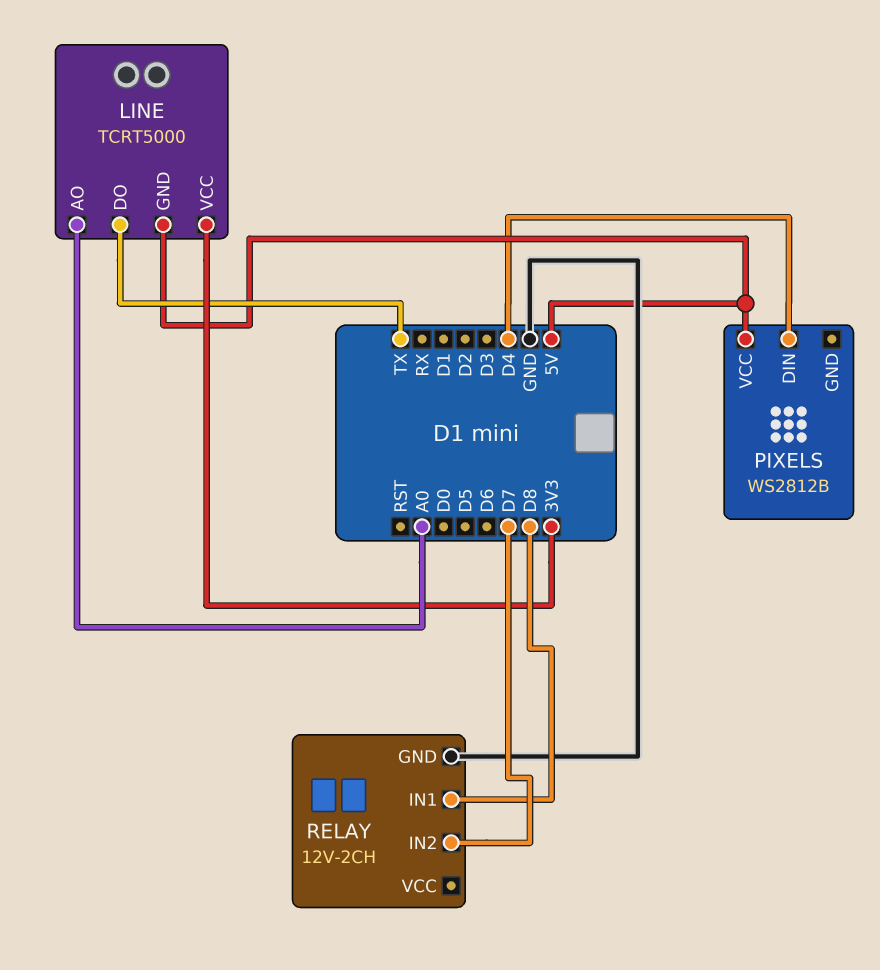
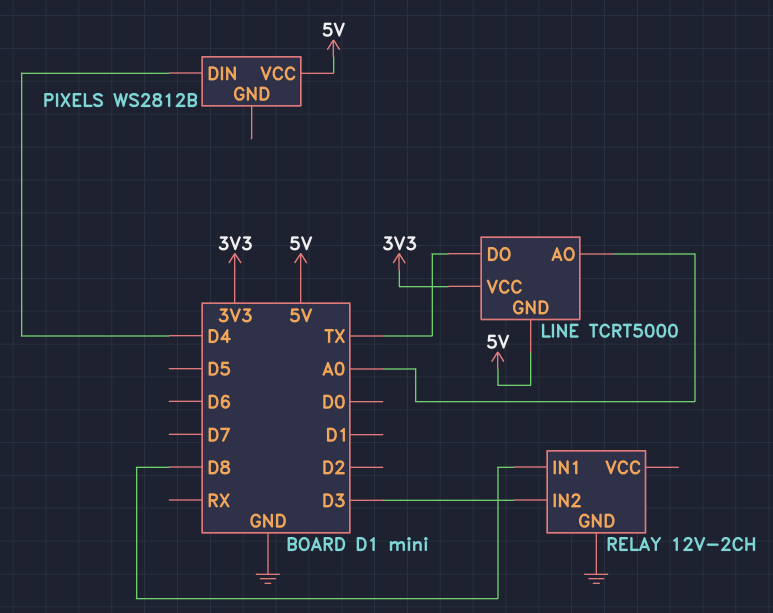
RELAY pin IN2: D7 -> D3

